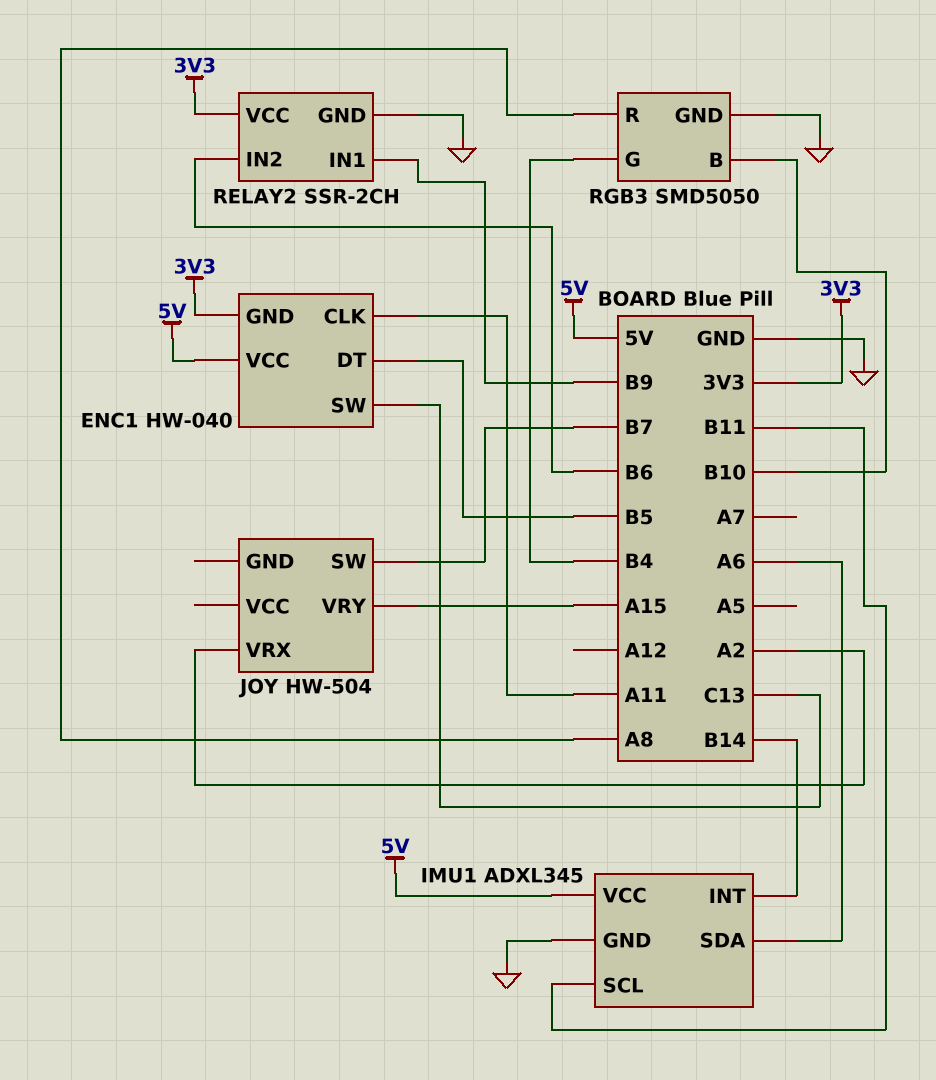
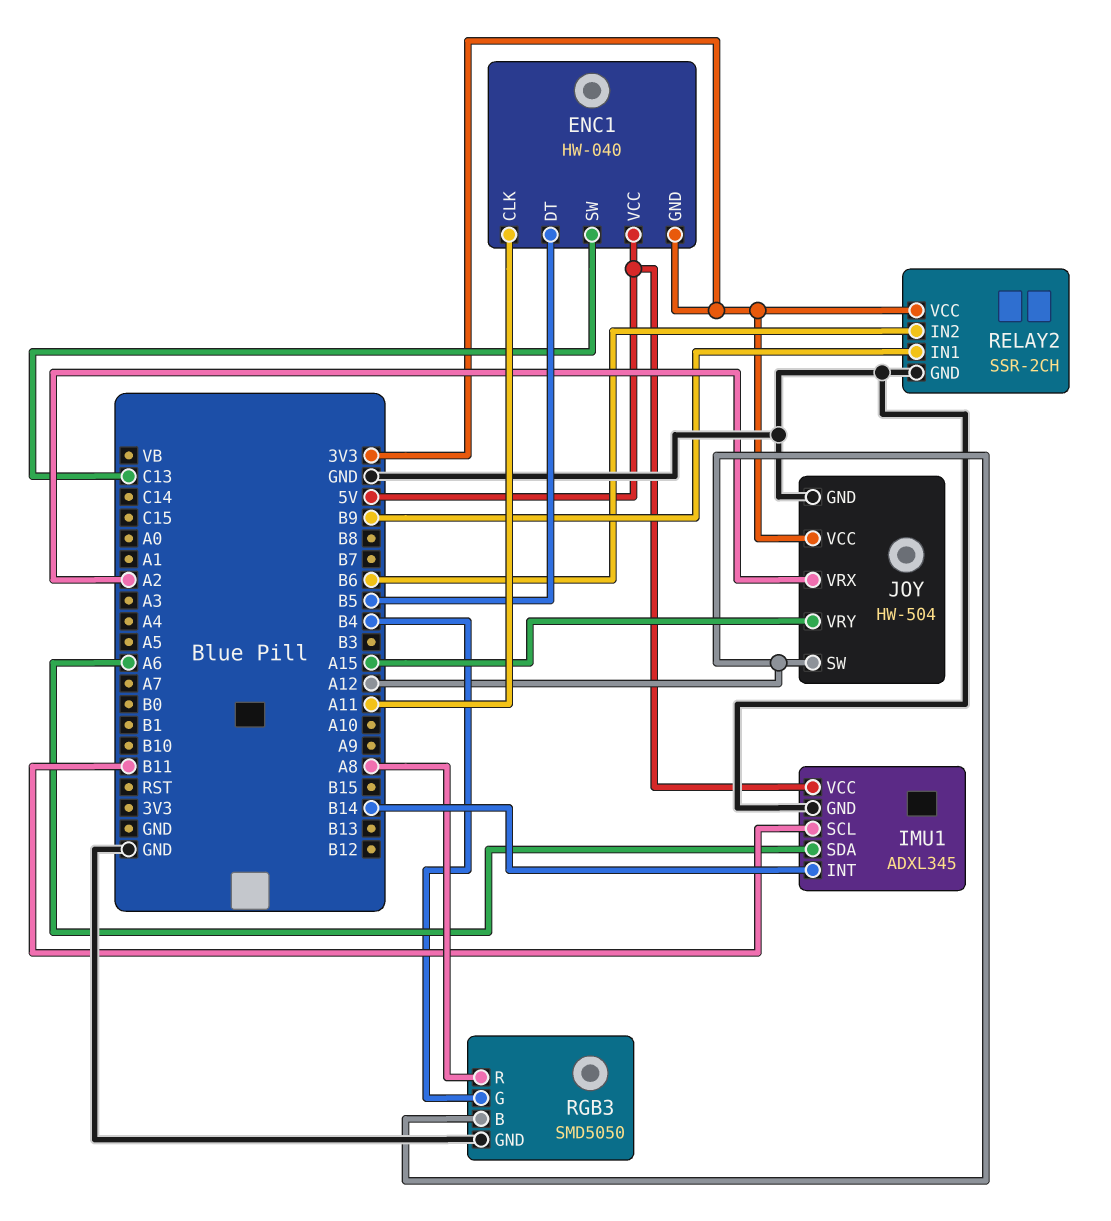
JOY pin GND: none -> GND
JOY pin SW: B7 -> A12
JOY pin VCC: none -> 3V3
RGB3 pin B: B10 -> A12

